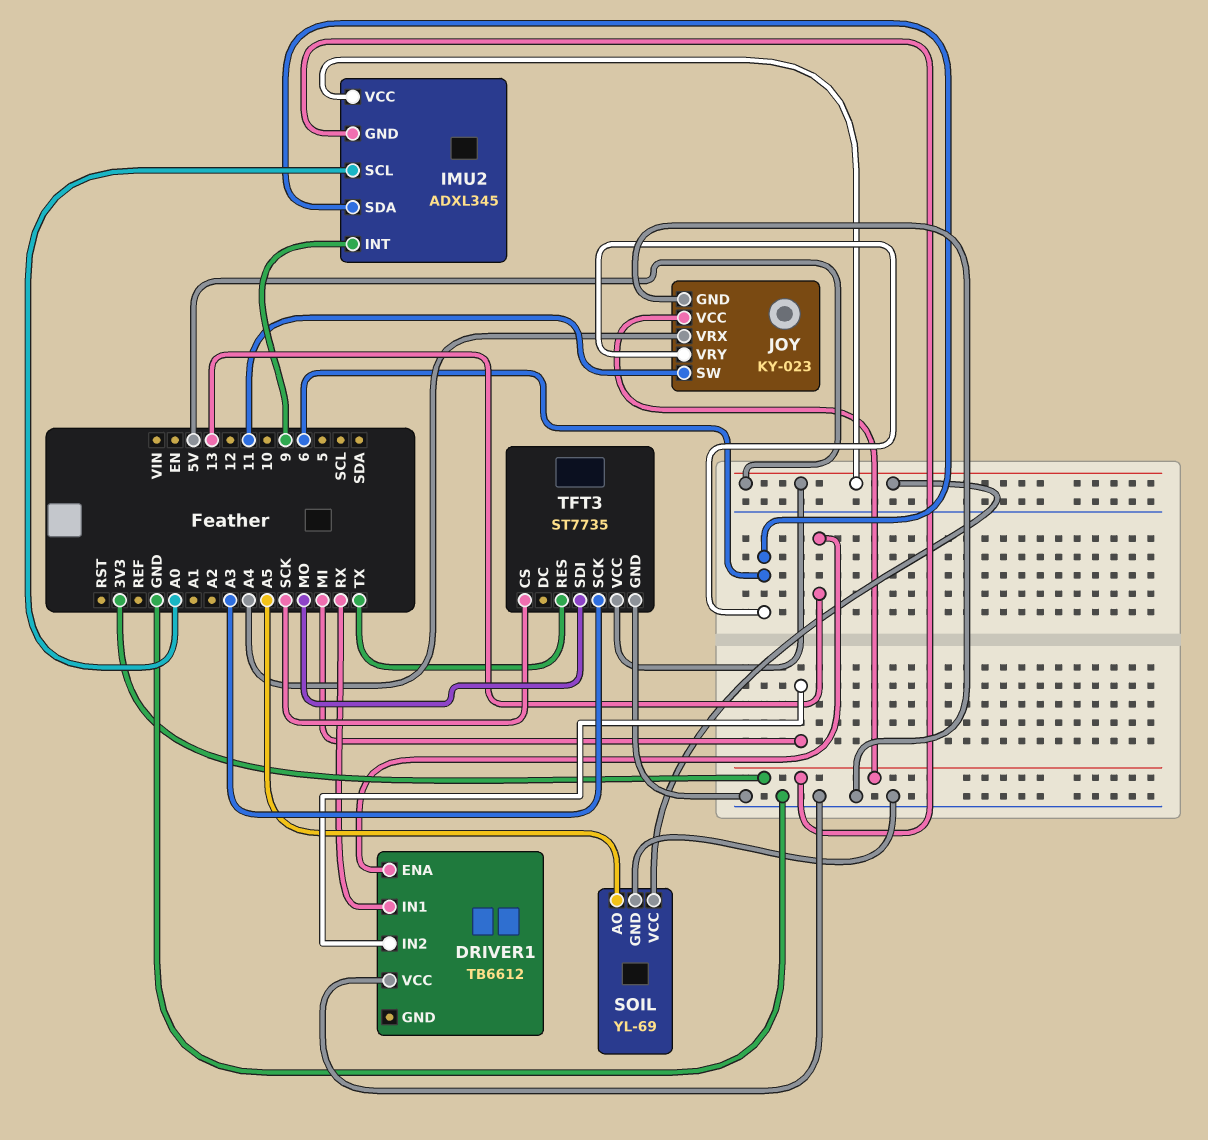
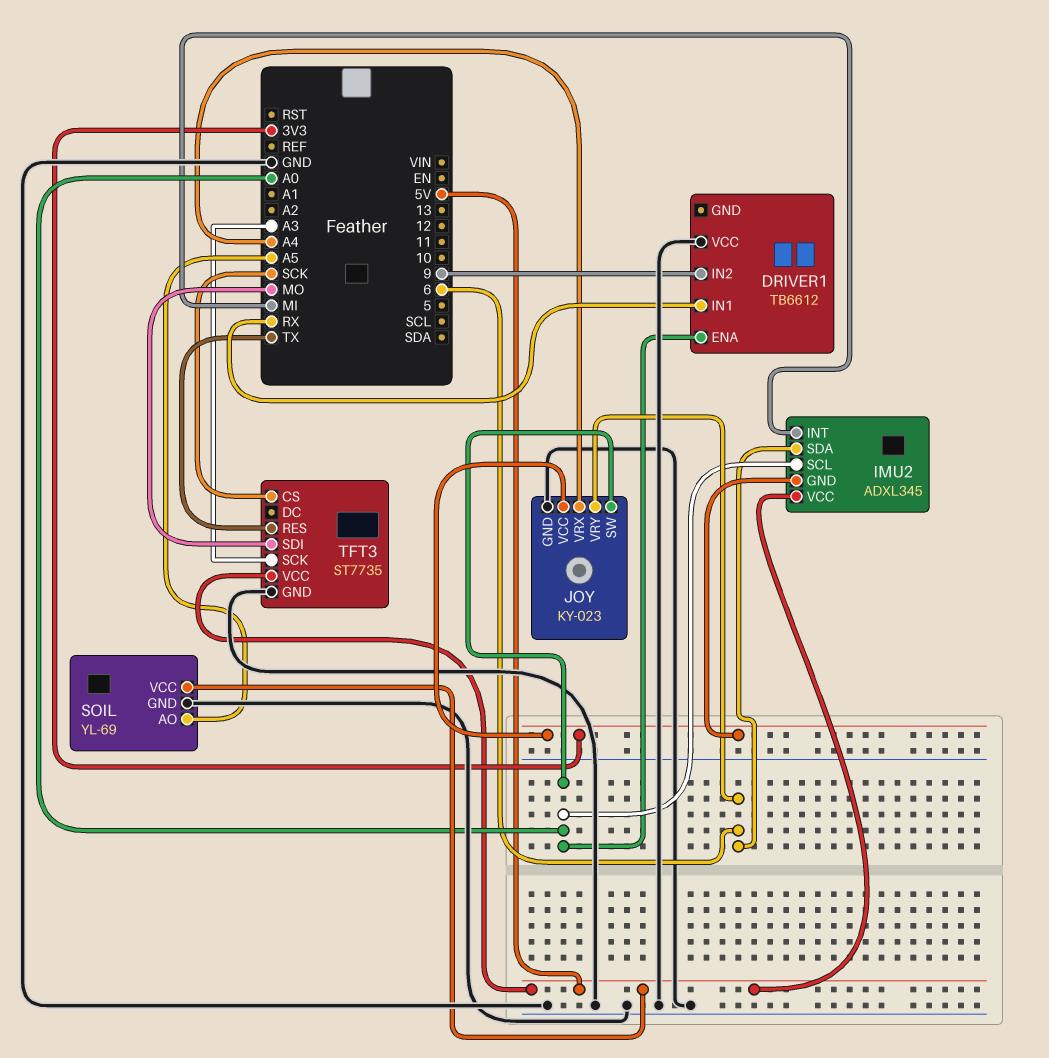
DRIVER1 pin ENA: 13 -> A0
DRIVER1 pin IN2: MI -> 9
IMU2 pin INT: 9 -> MI
JOY pin SW: 11 -> A0

